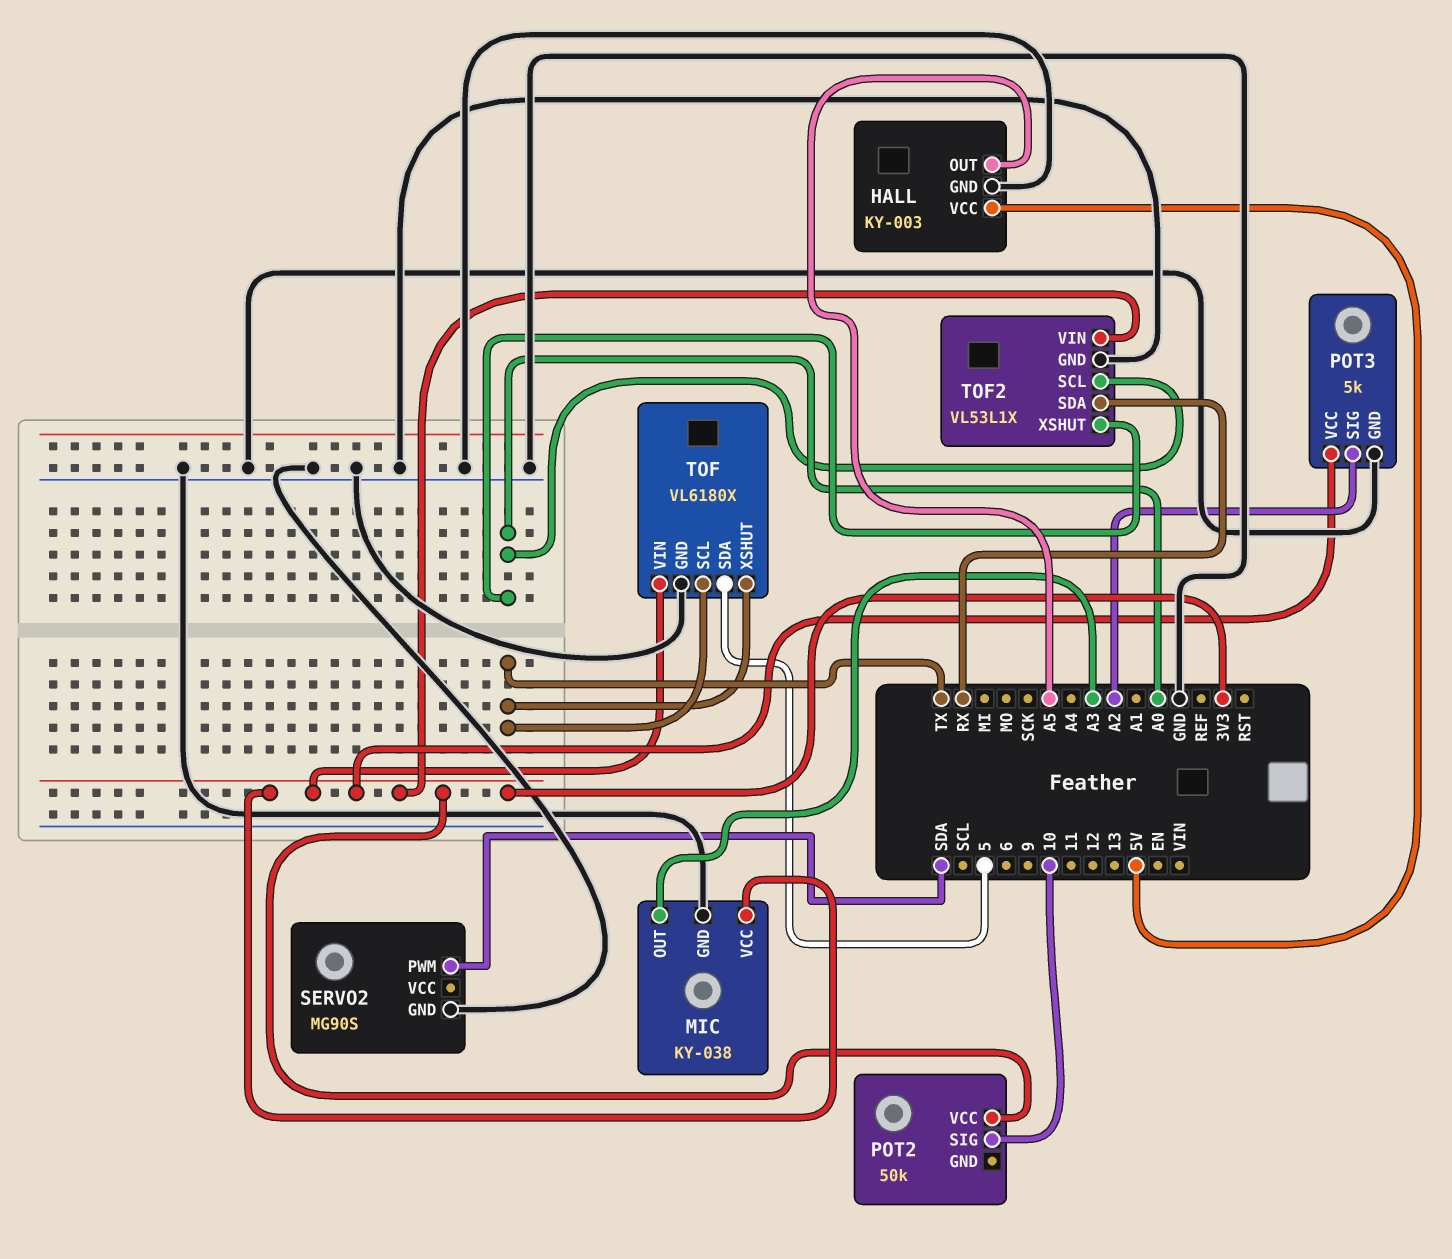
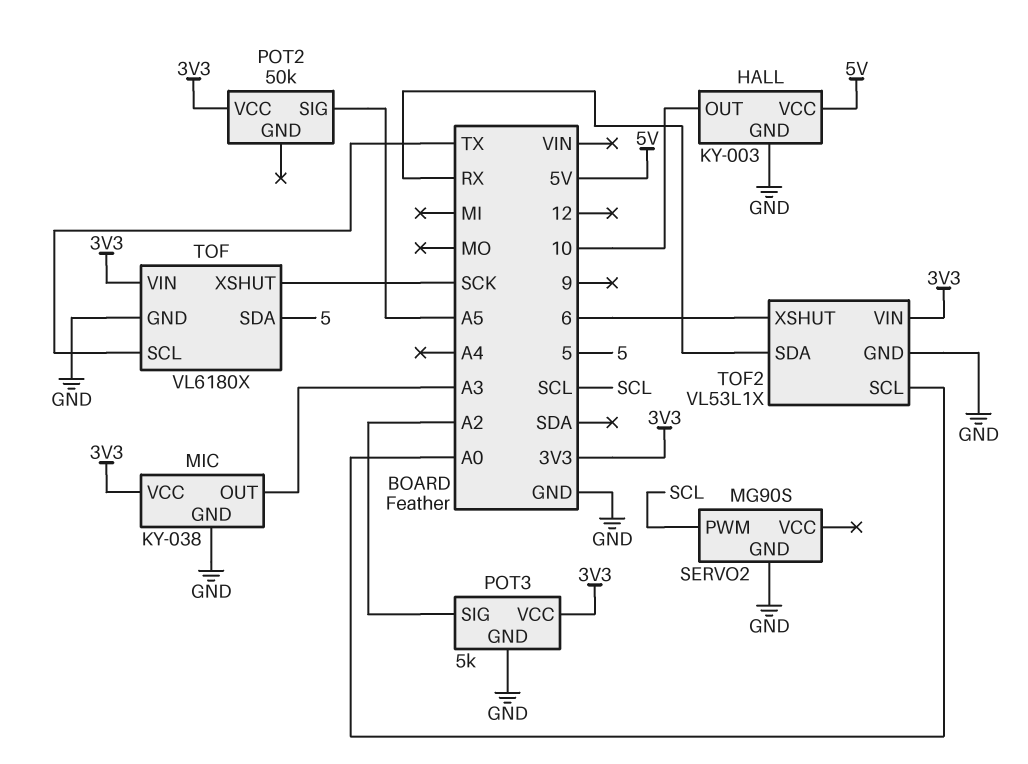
HALL pin OUT: A5 -> 10
POT2 pin SIG: 10 -> A5
SERVO2 pin PWM: SDA -> SCL
TOF pin XSHUT: TX -> SCK
TOF2 pin XSHUT: A0 -> 6

